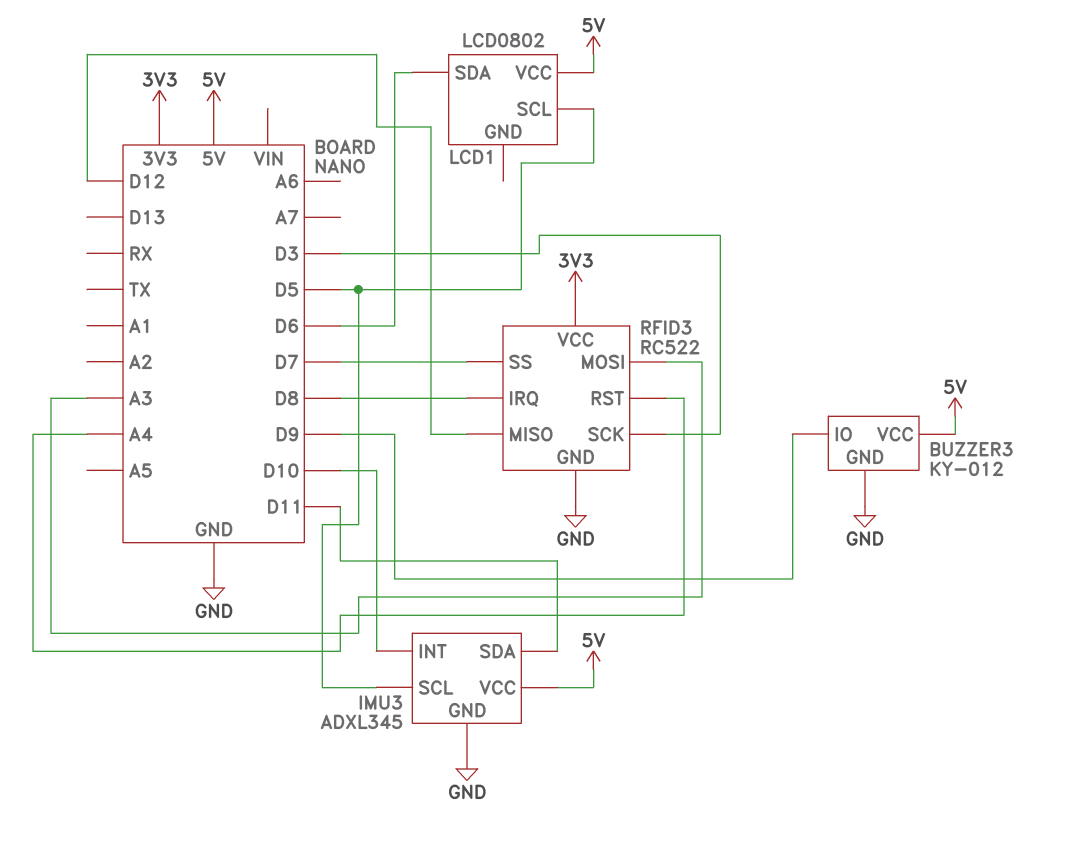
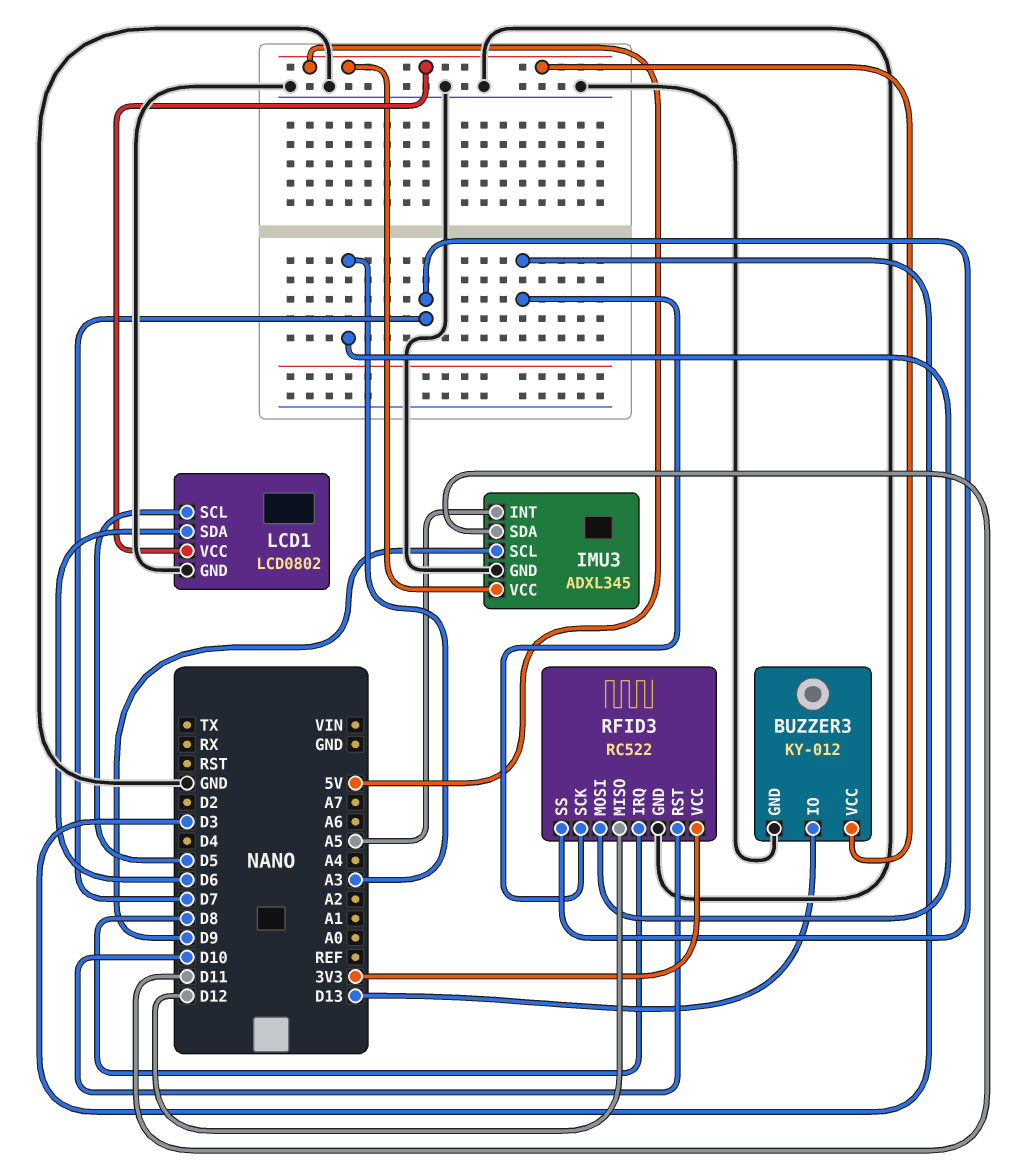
BUZZER3 pin IO: D9 -> D13
IMU3 pin INT: D10 -> A5
IMU3 pin SCL: D5 -> D9
LCD1 pin GND: none -> GND
RFID3 pin RST: A4 -> D10

